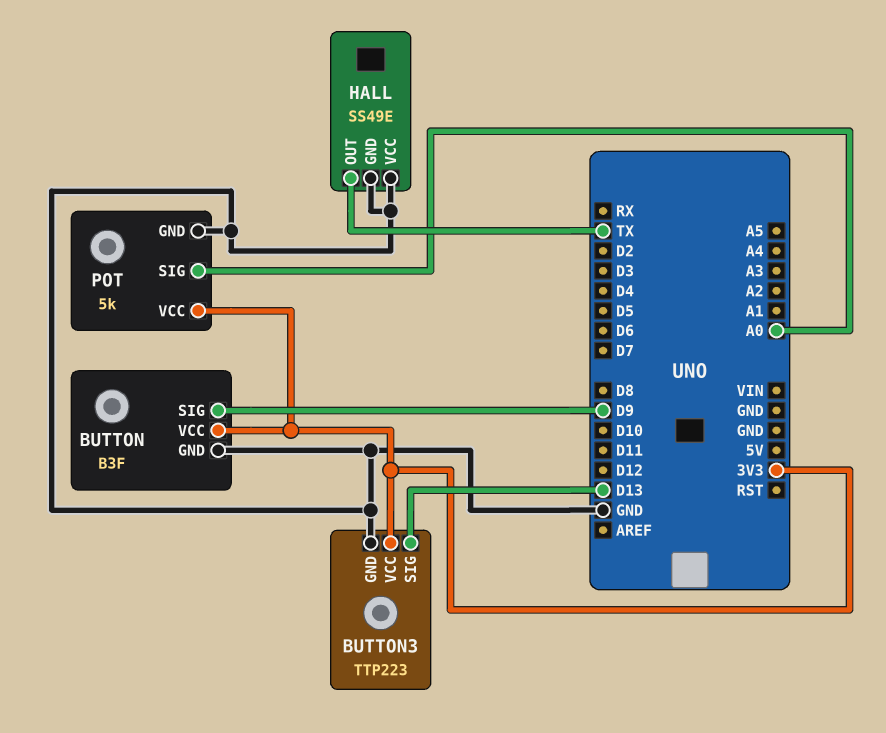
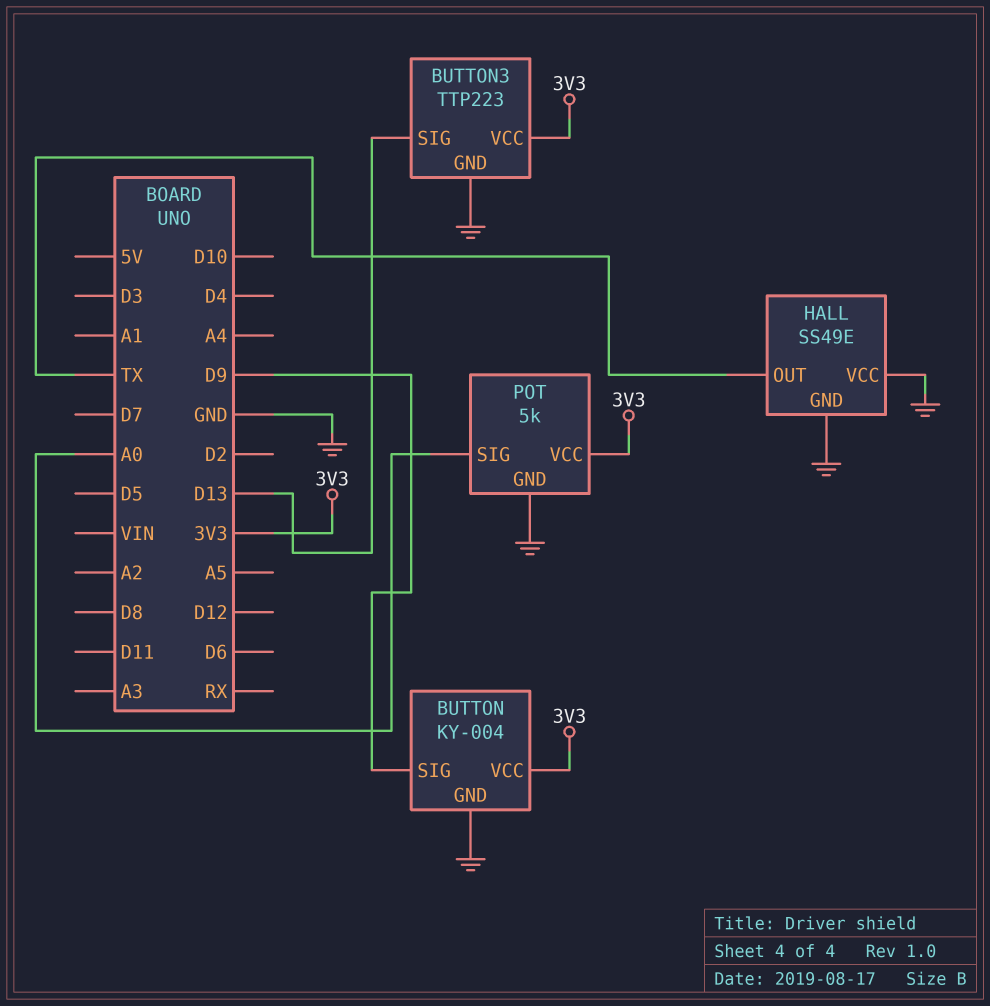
BUTTON: B3F -> KY-004

